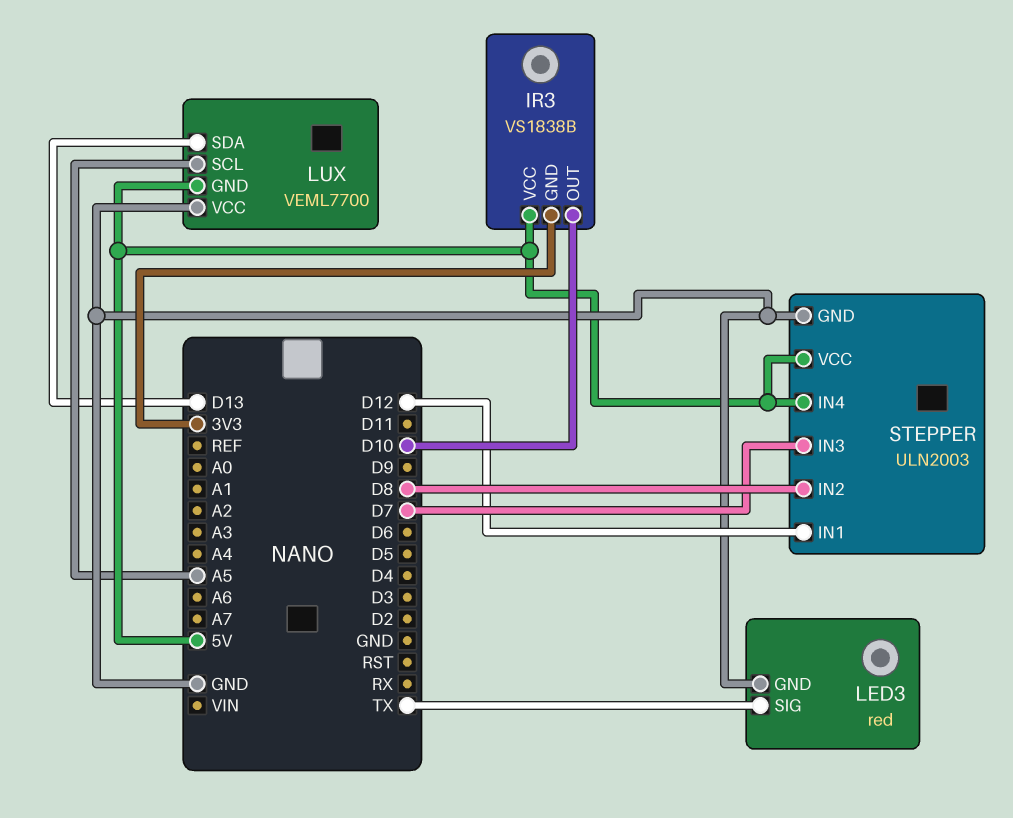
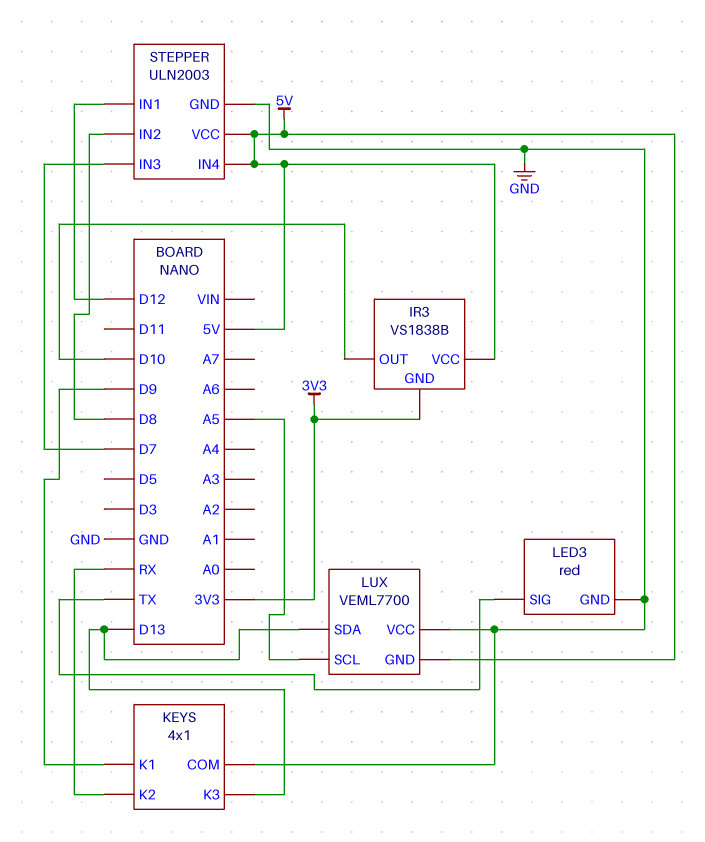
KEYS: none -> 4x1
KEYS pin COM: none -> GND
KEYS pin K1: none -> D9
KEYS pin K2: none -> RX
KEYS pin K3: none -> D13

